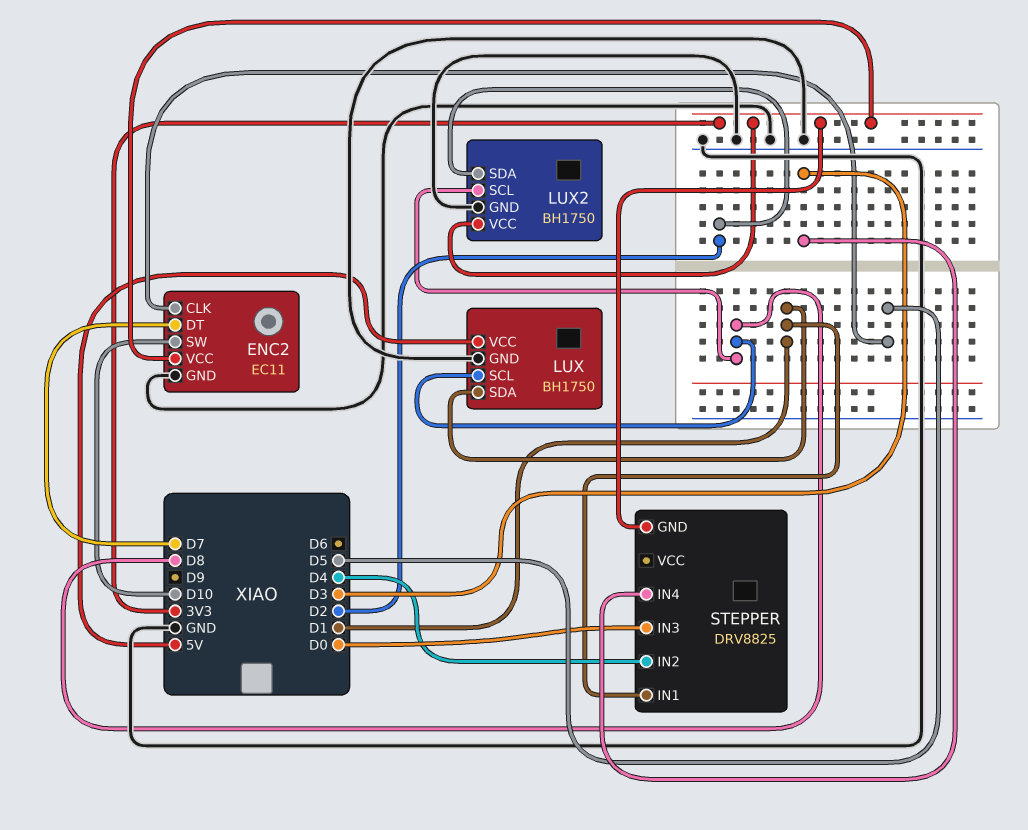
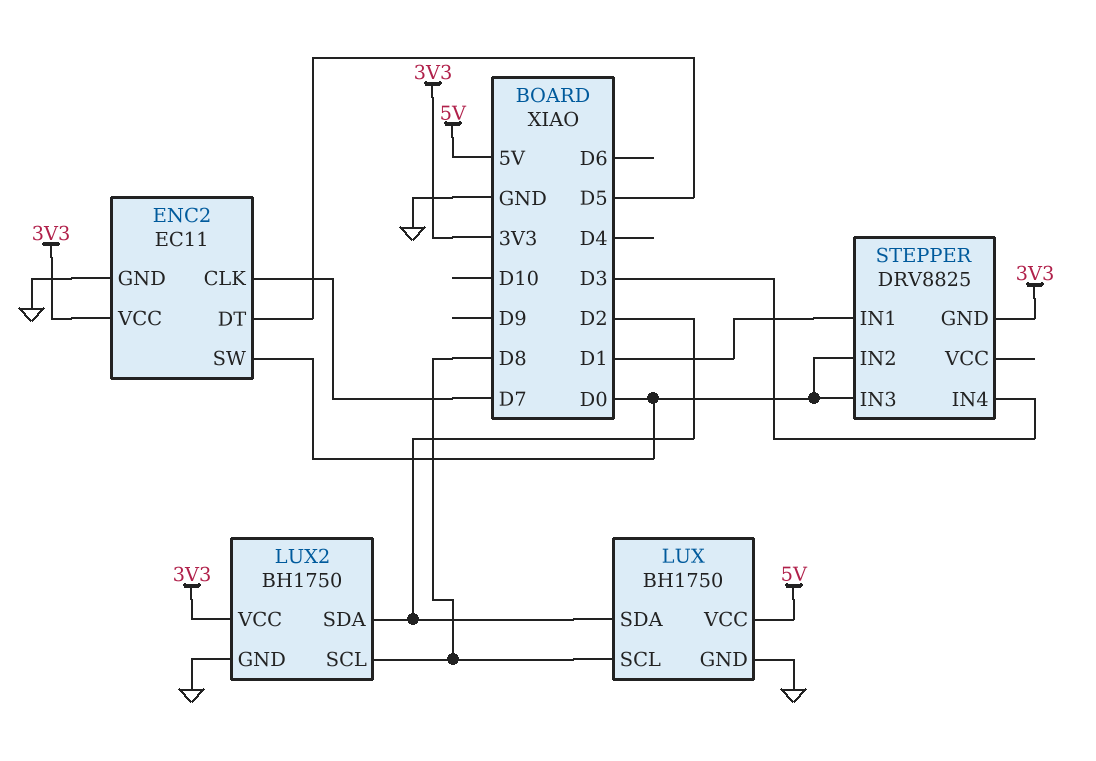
ENC2 pin CLK: D5 -> D7
ENC2 pin DT: D7 -> D5
ENC2 pin SW: D10 -> D0
LUX pin SDA: D1 -> D2
STEPPER pin IN2: D4 -> D0

